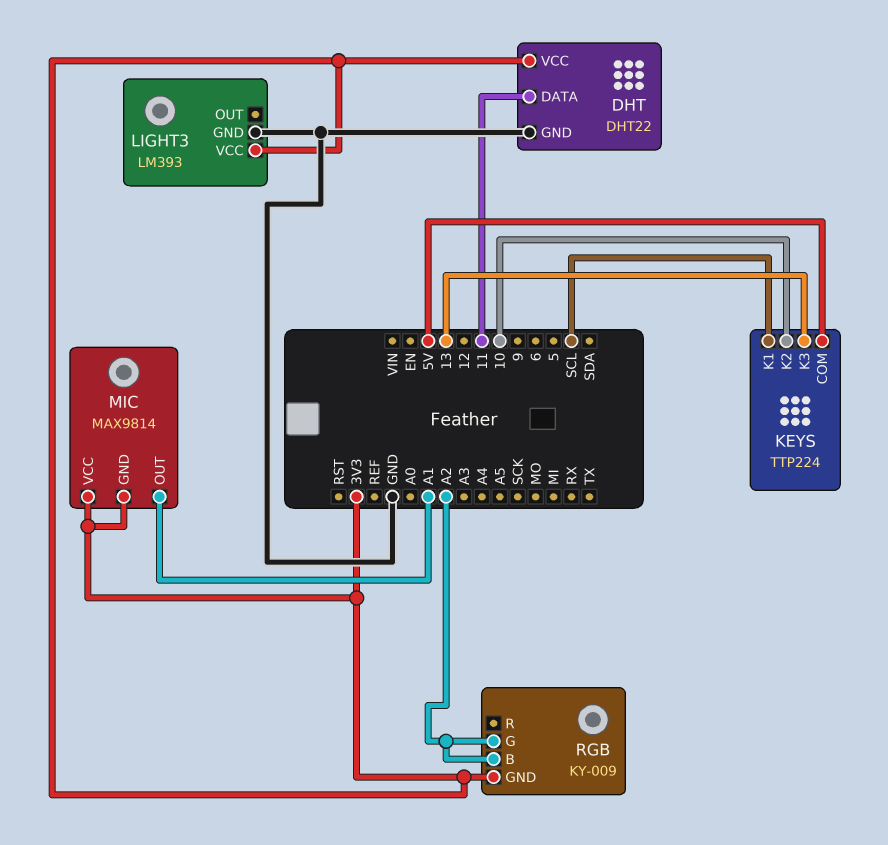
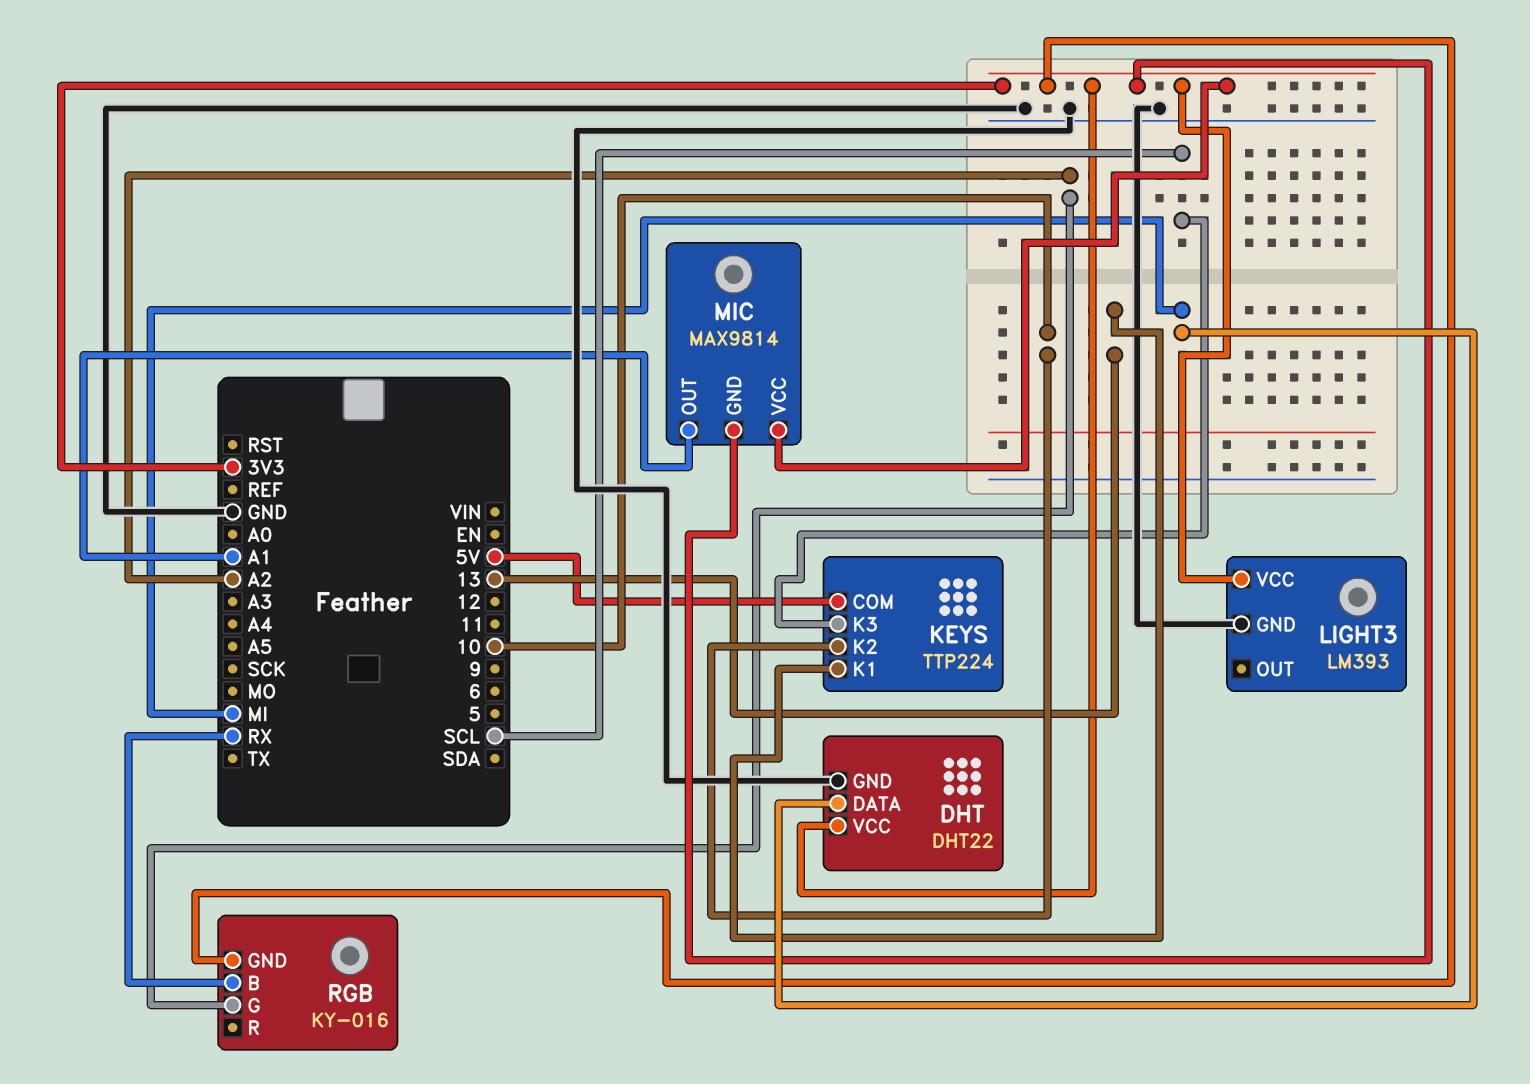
DHT pin DATA: 11 -> MI
KEYS pin K1: SCL -> 13
KEYS pin K3: 13 -> SCL
RGB: KY-009 -> KY-016
RGB pin B: A2 -> RX

